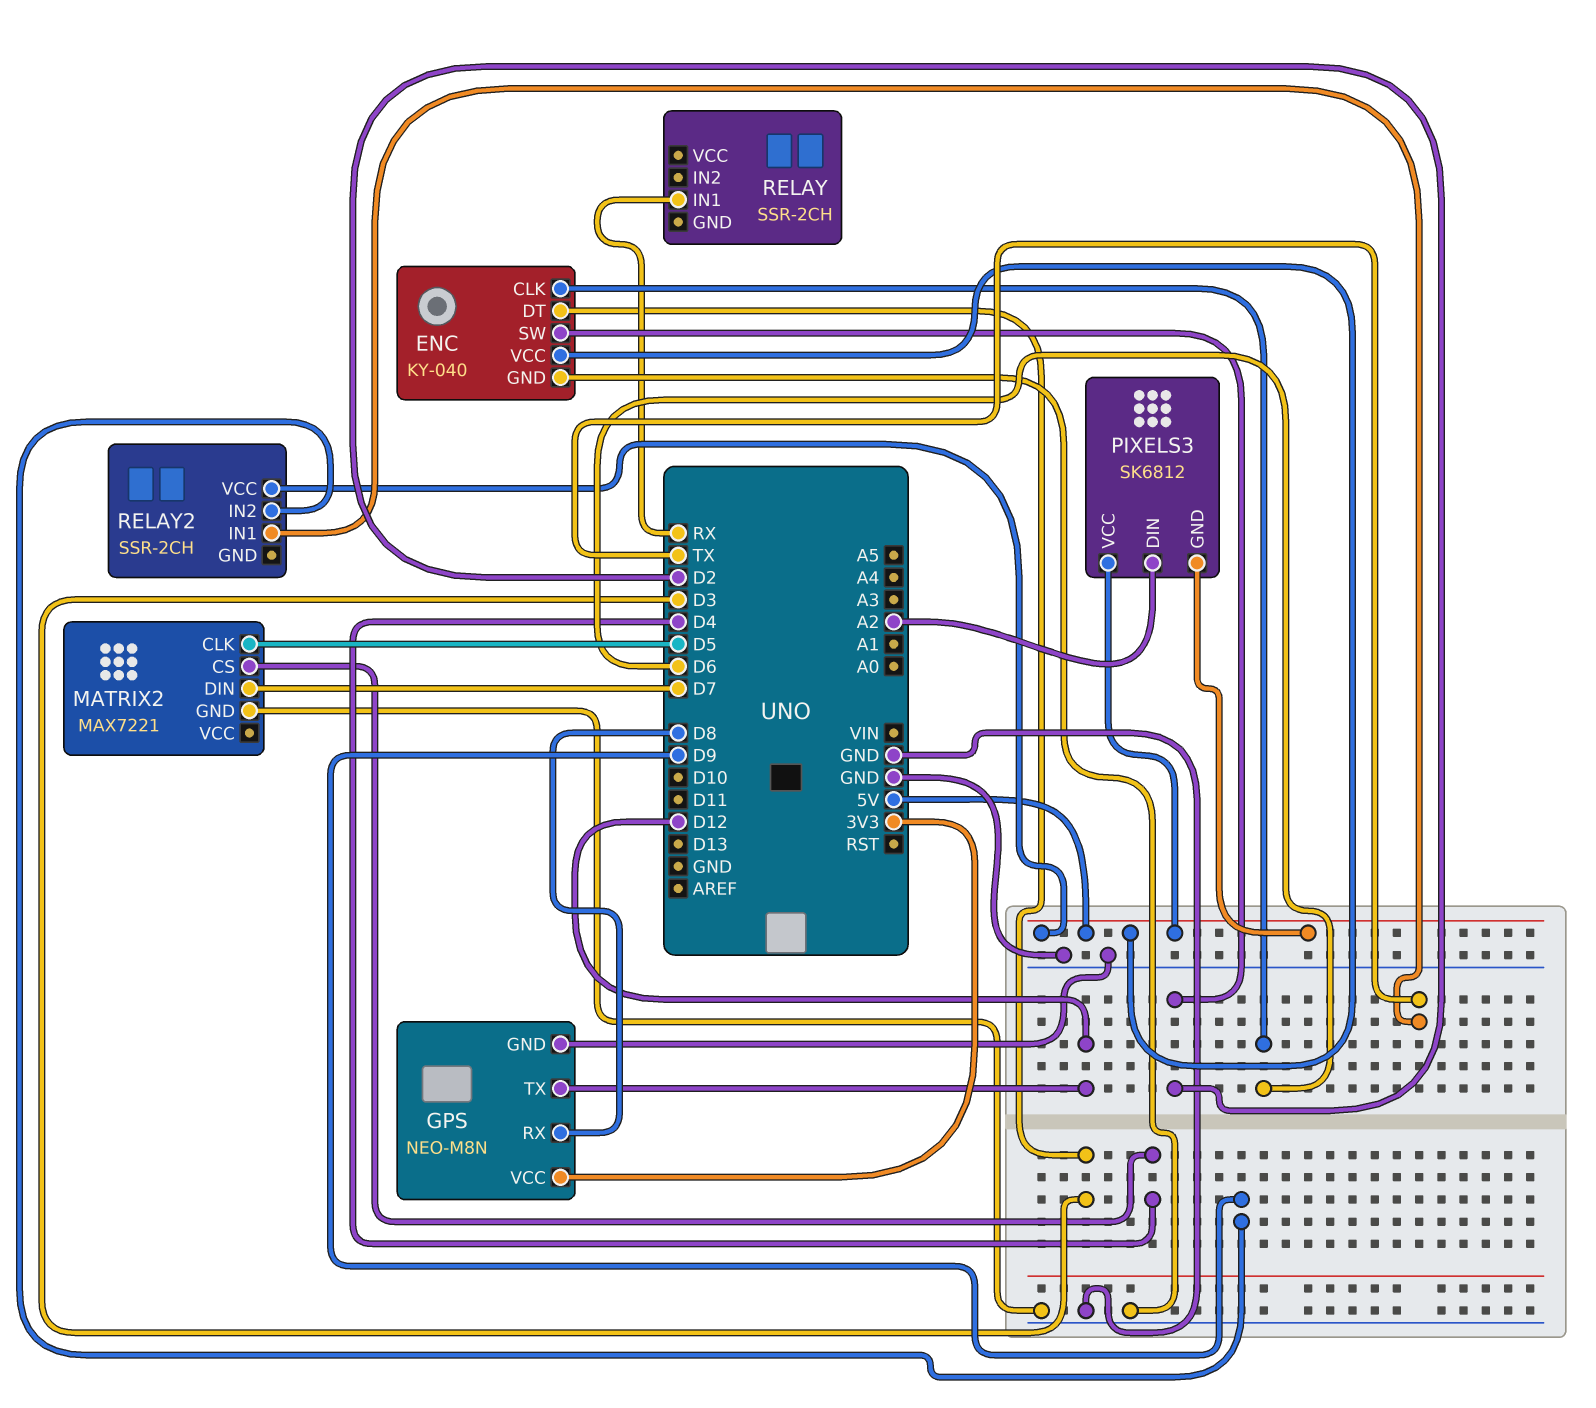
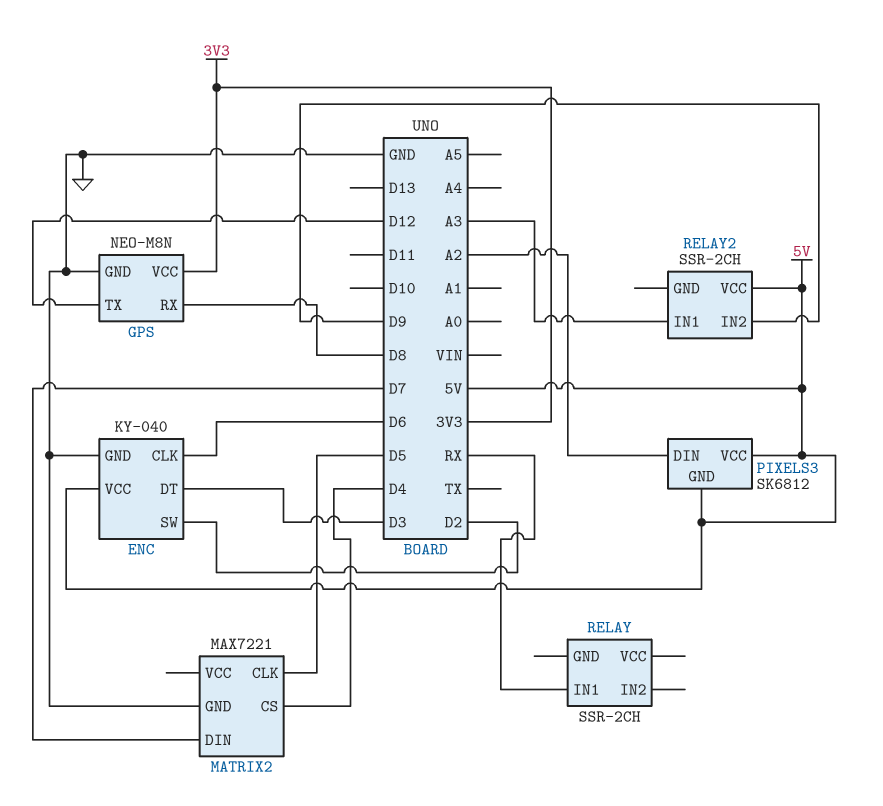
RELAY2 pin IN1: TX -> A3

